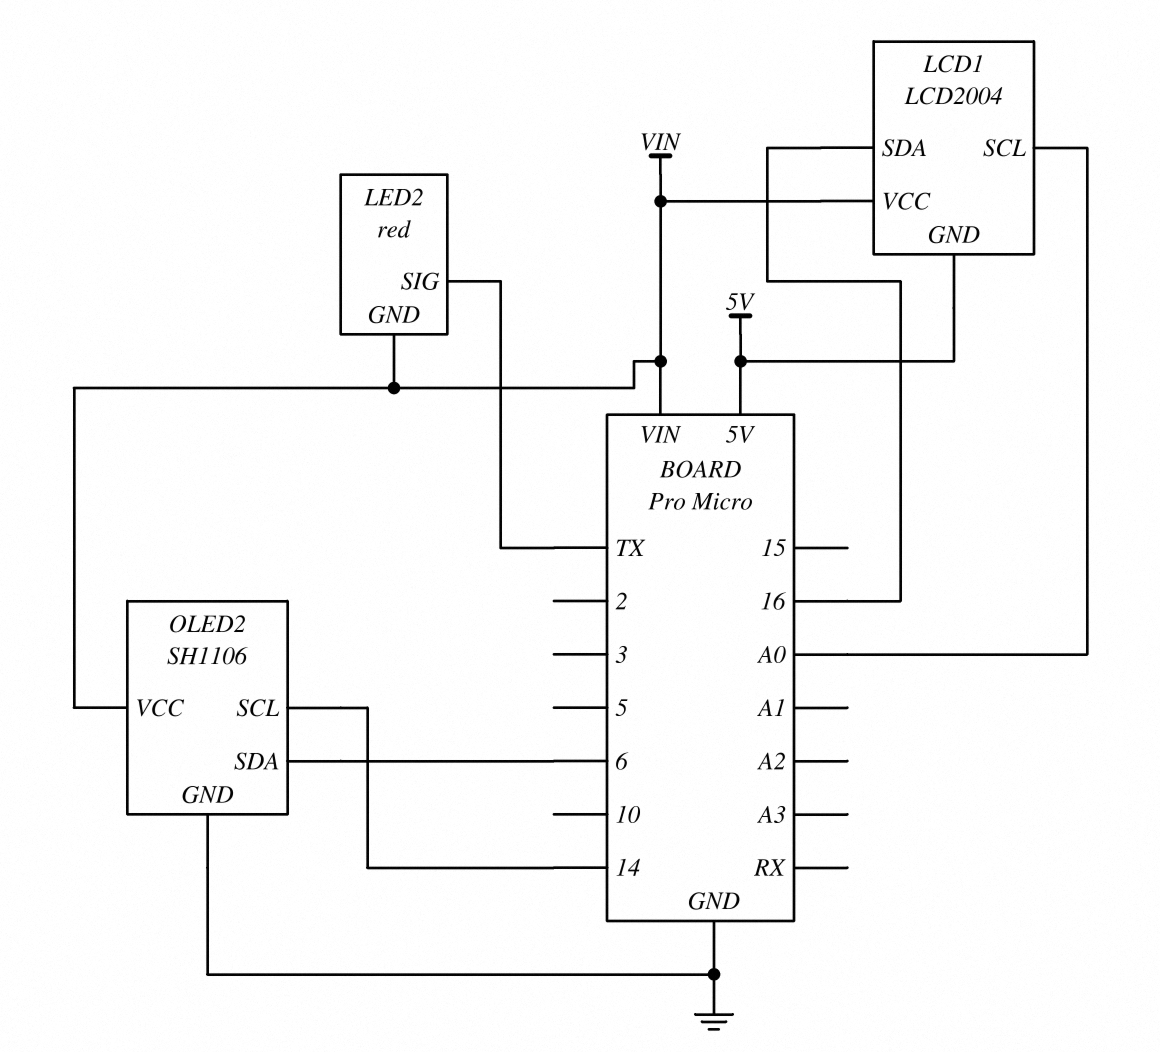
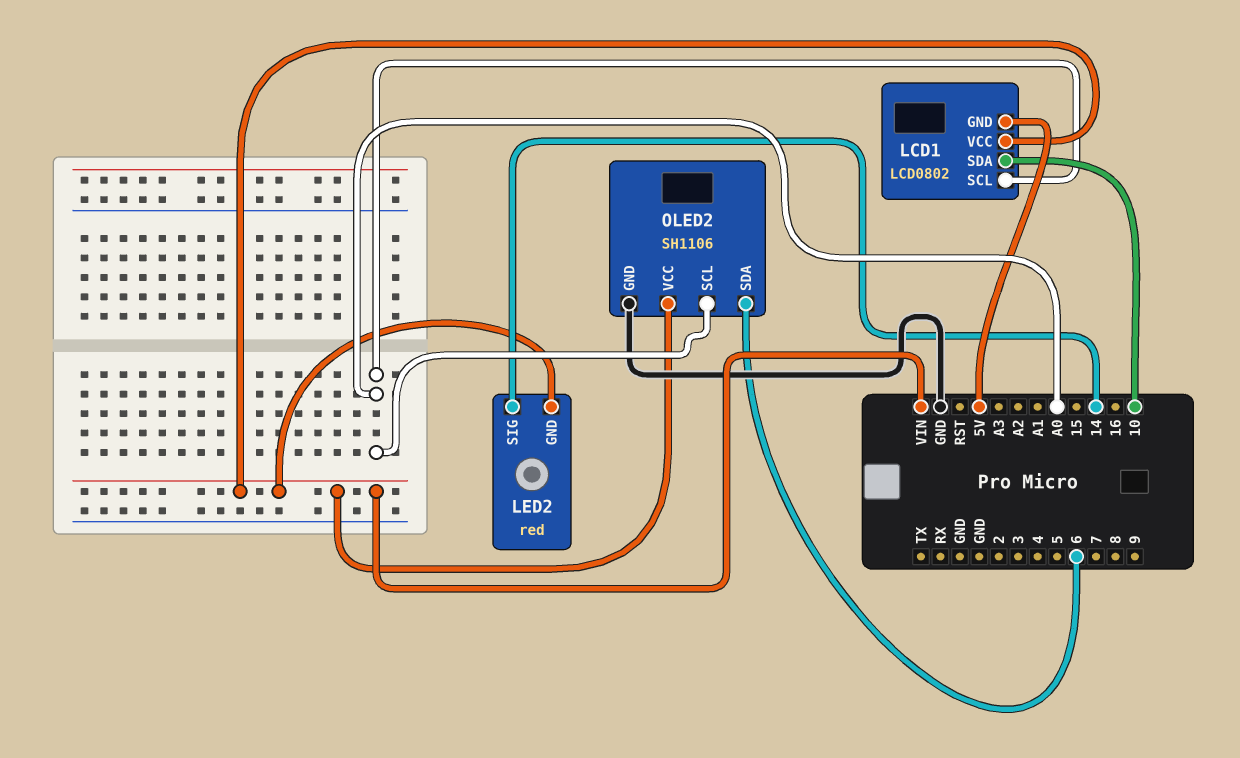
LCD1: LCD2004 -> LCD0802
LCD1 pin SDA: 16 -> 10
LED2 pin SIG: TX -> 14
OLED2 pin SCL: 14 -> A0

